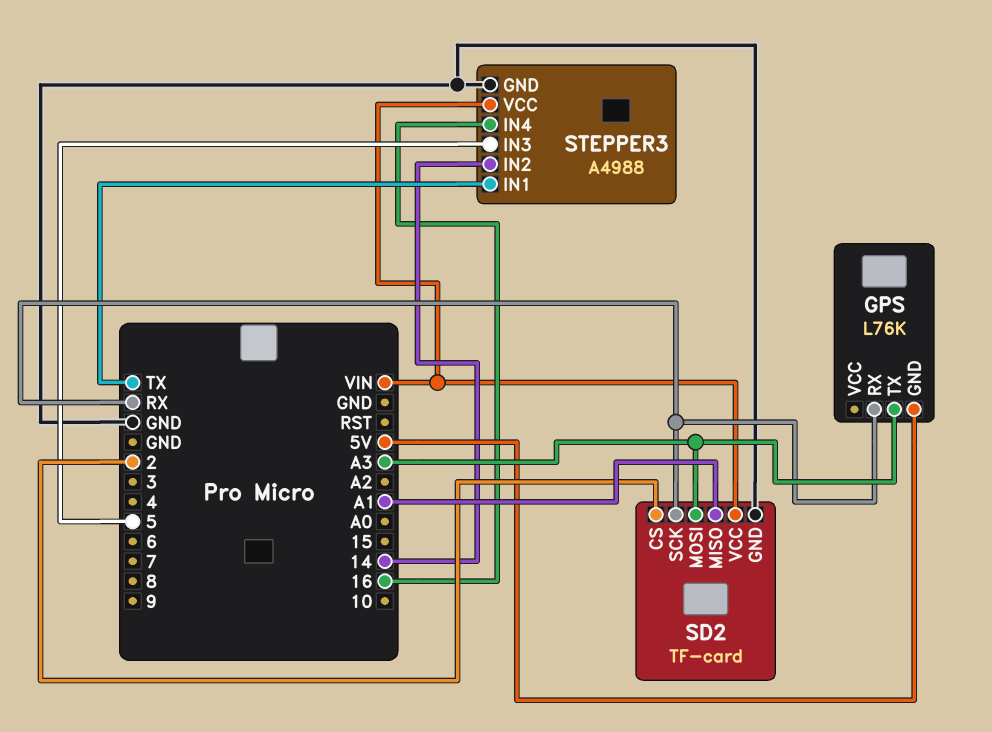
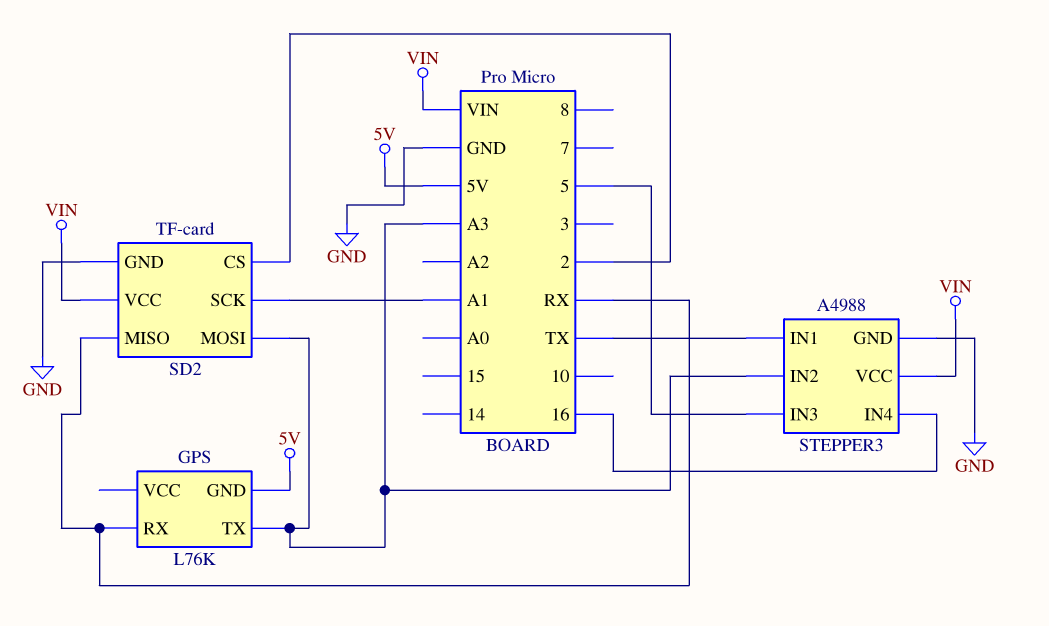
SD2 pin MISO: A1 -> RX
SD2 pin SCK: RX -> A1
STEPPER3 pin IN2: 14 -> A3

